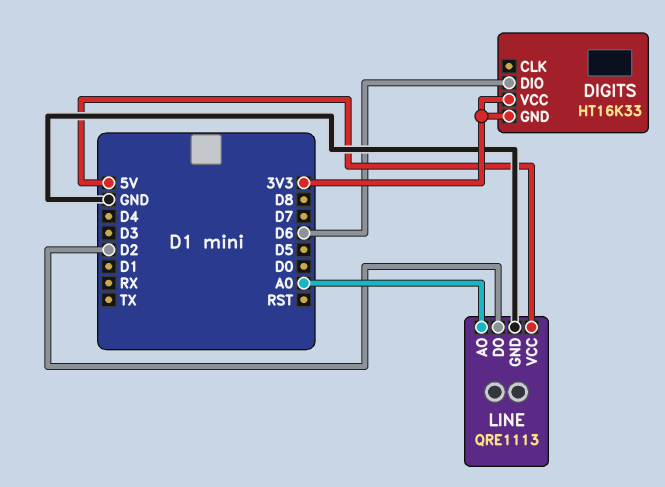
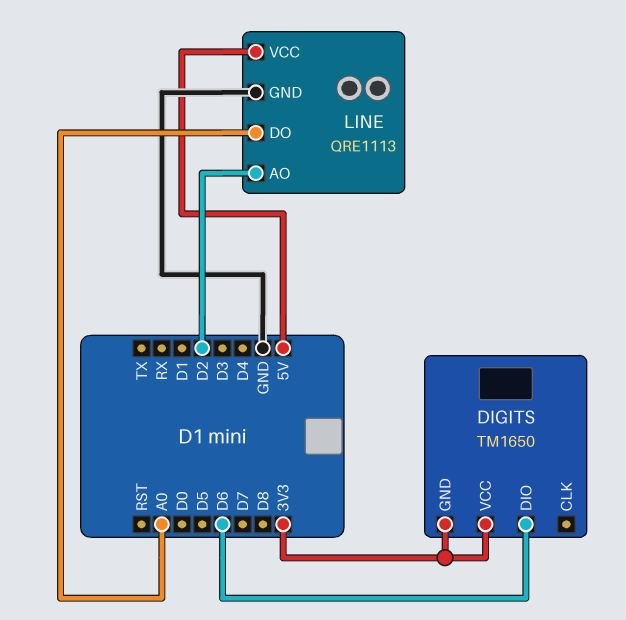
DIGITS: HT16K33 -> TM1650
LINE pin AO: A0 -> D2
LINE pin DO: D2 -> A0

